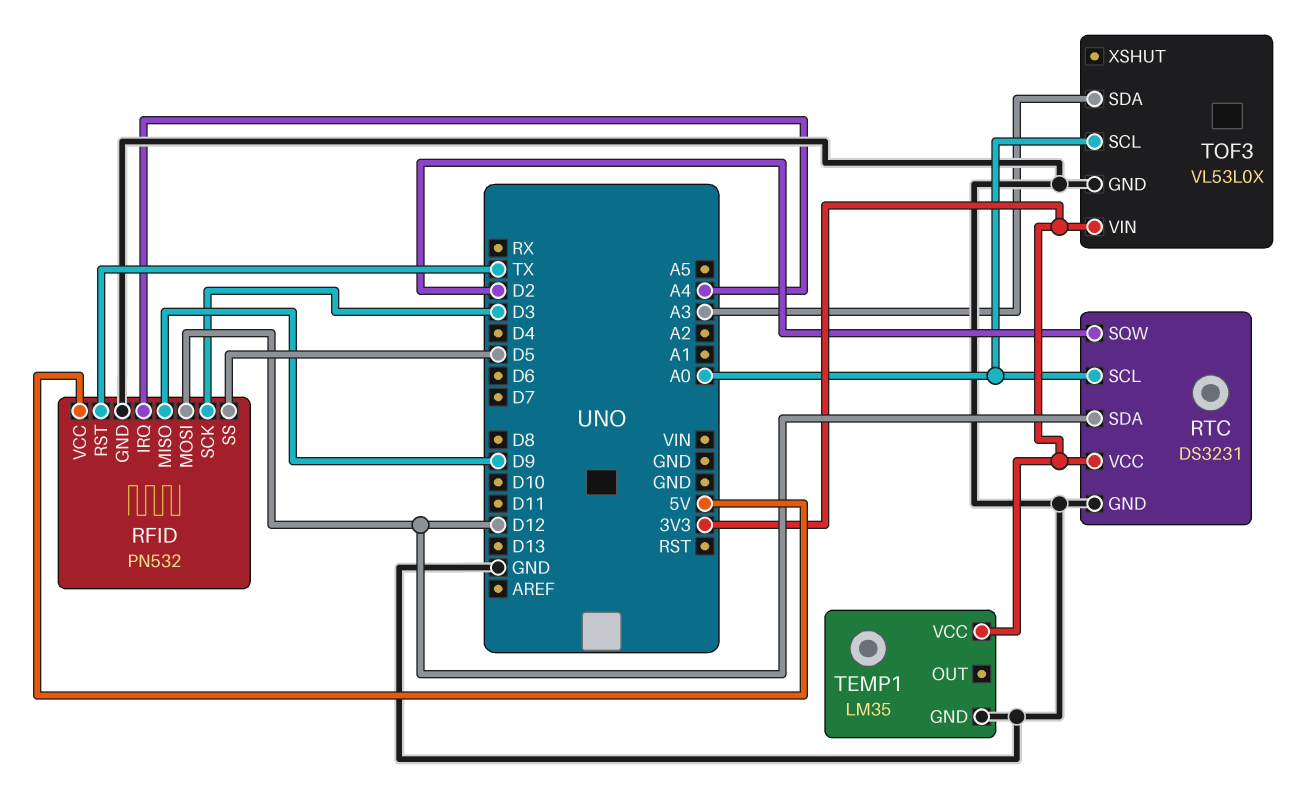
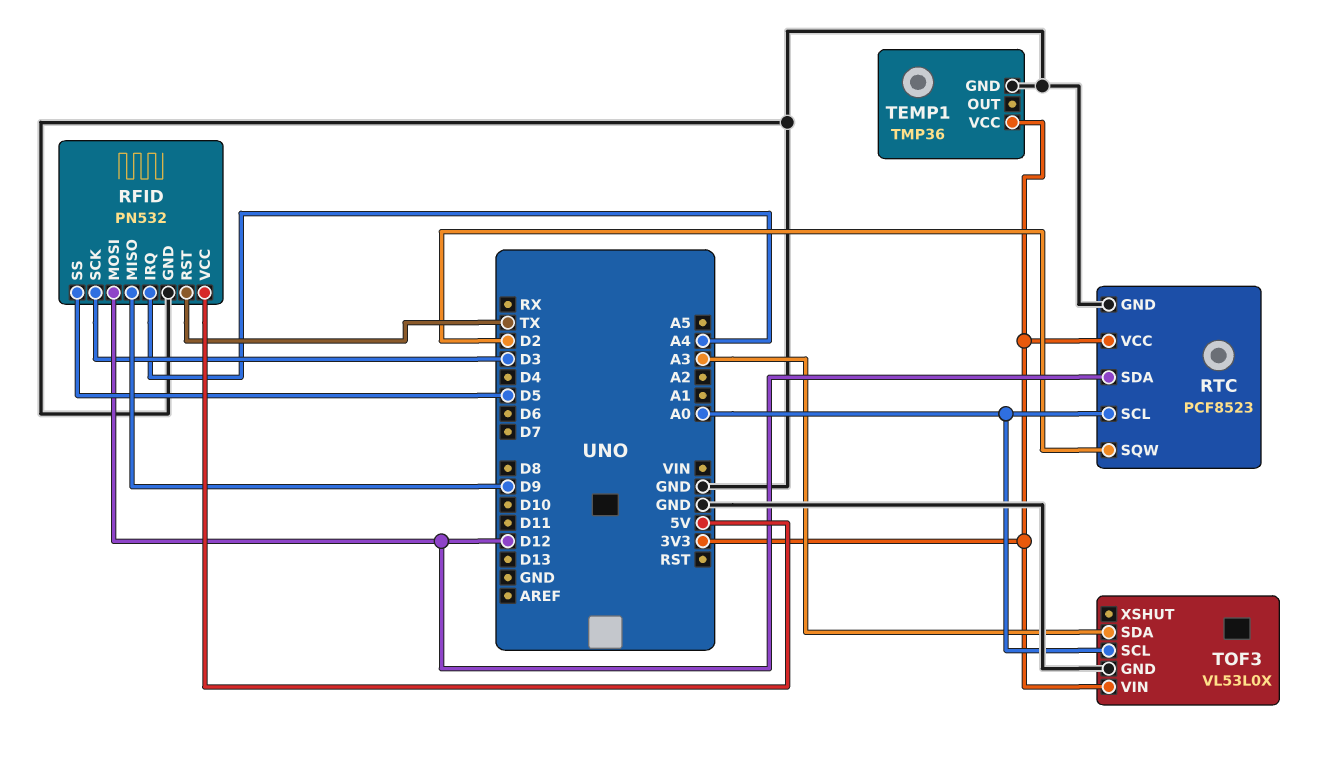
RTC: DS3231 -> PCF8523
TEMP1: LM35 -> TMP36

